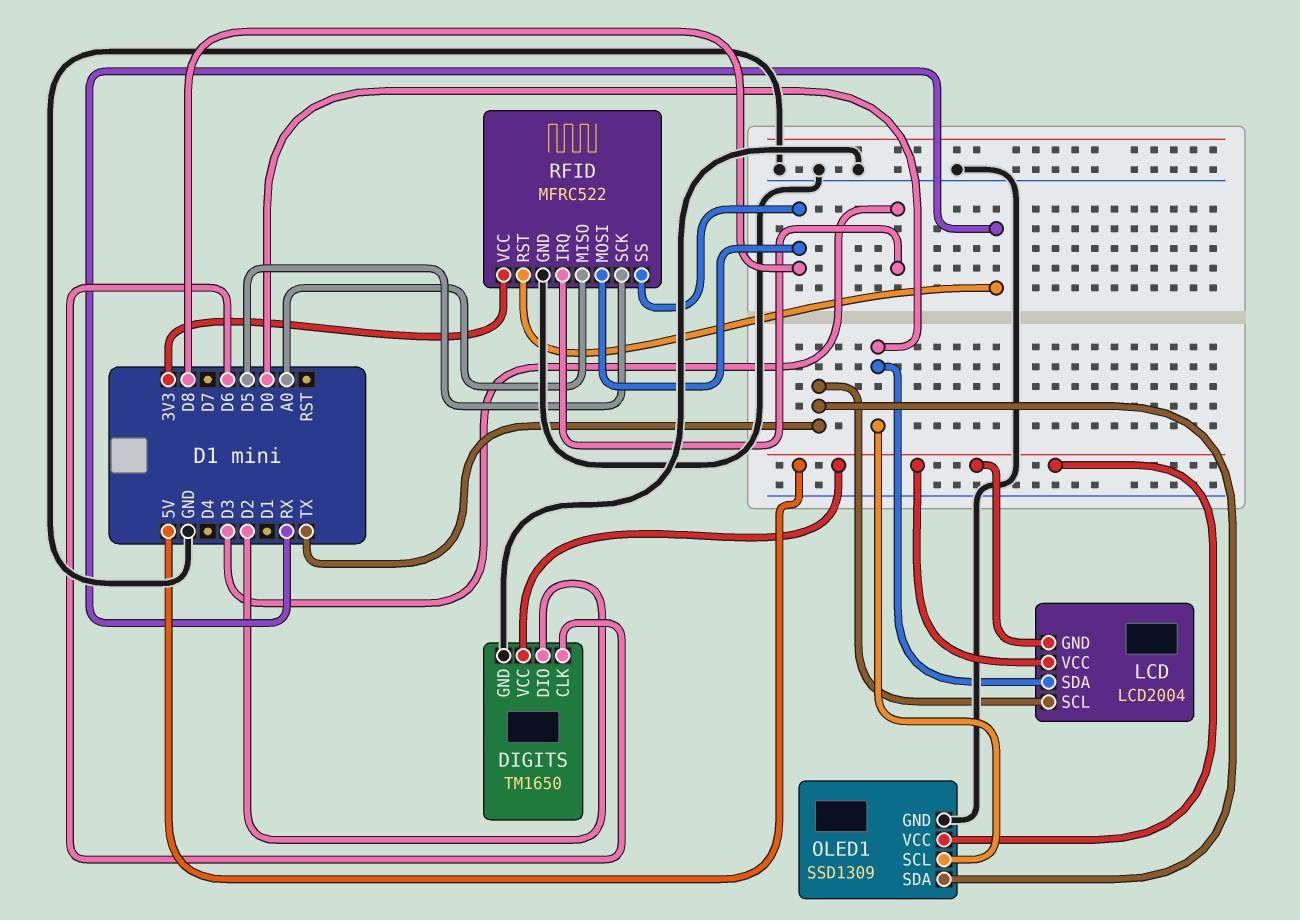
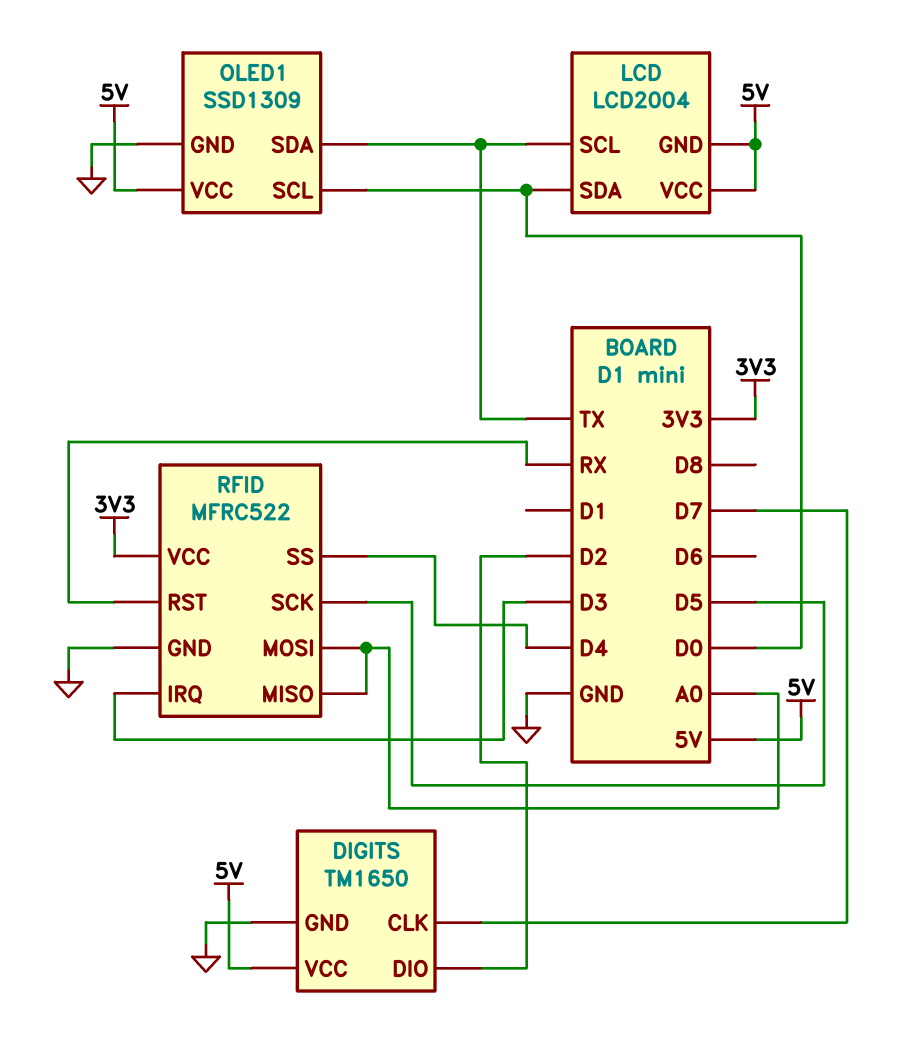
DIGITS pin CLK: D6 -> D7
RFID pin MOSI: D8 -> A0
RFID pin SS: D8 -> D4

